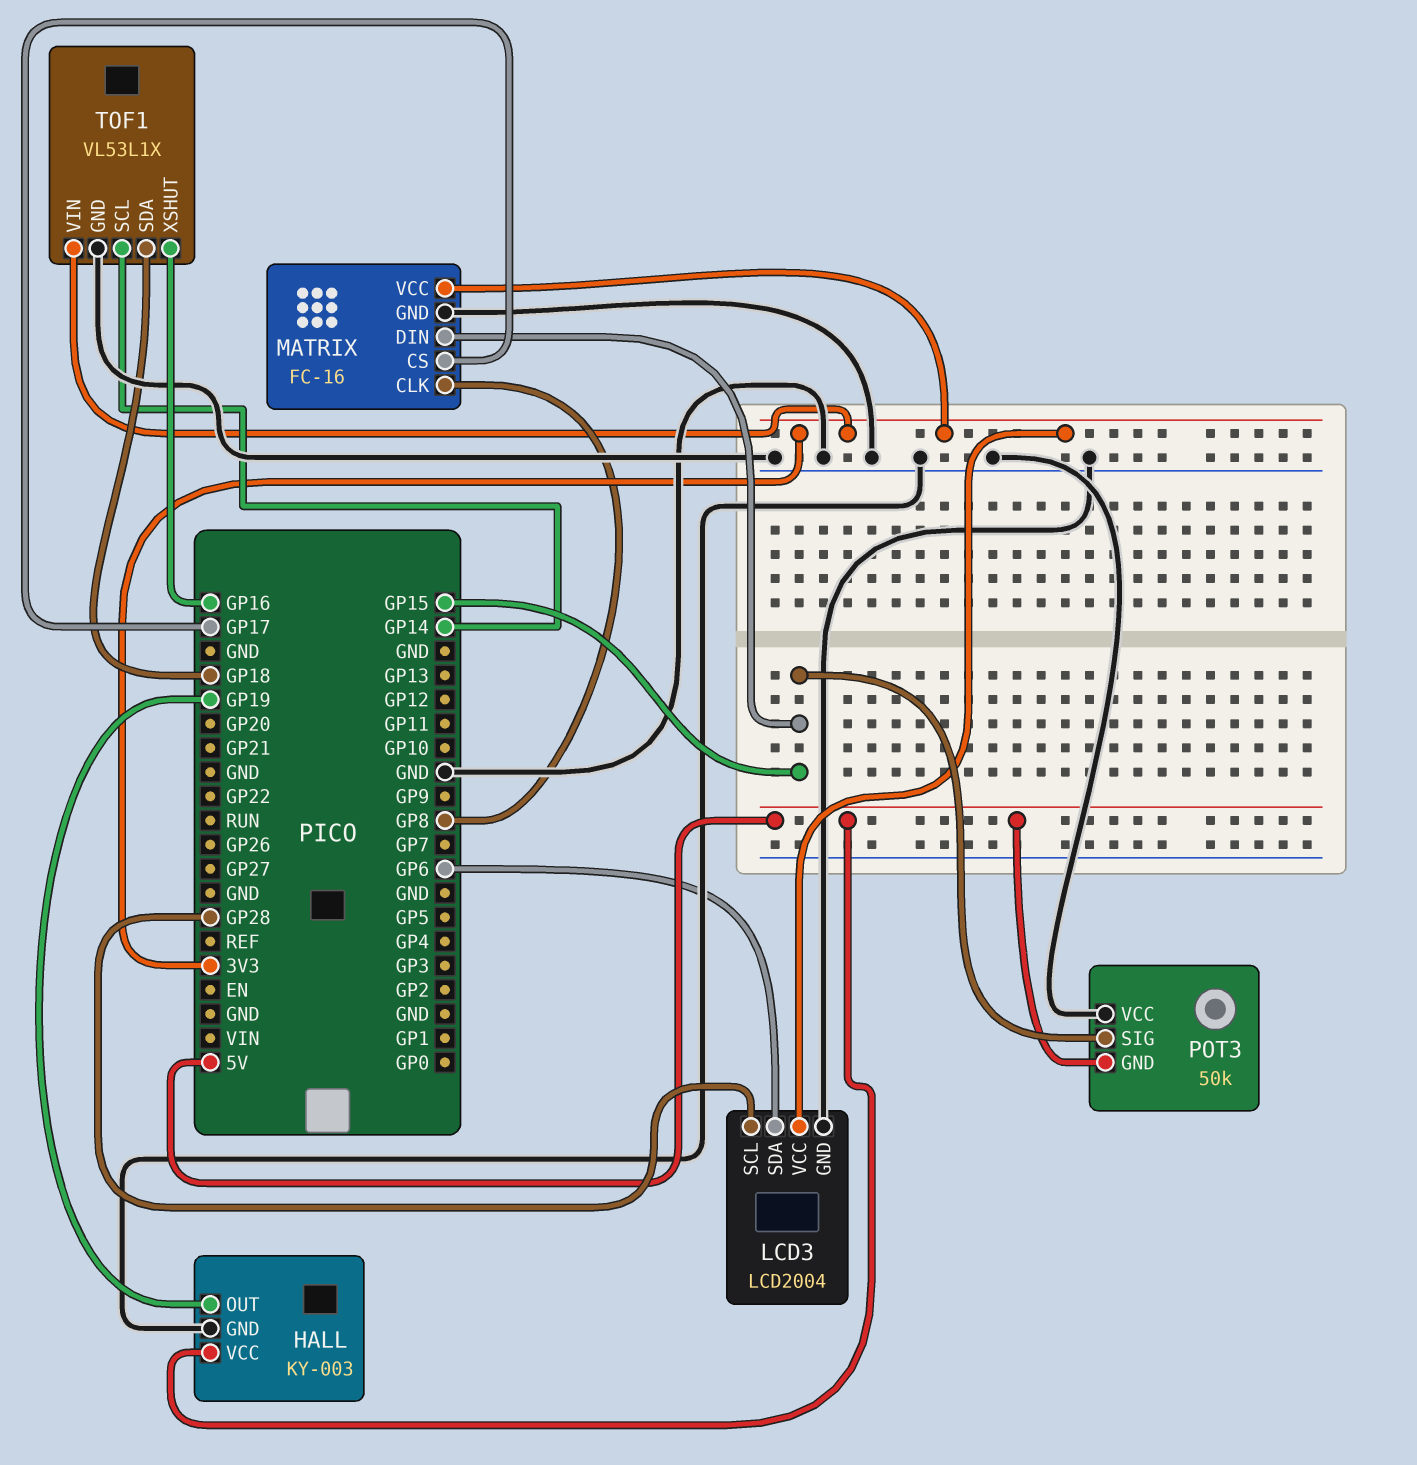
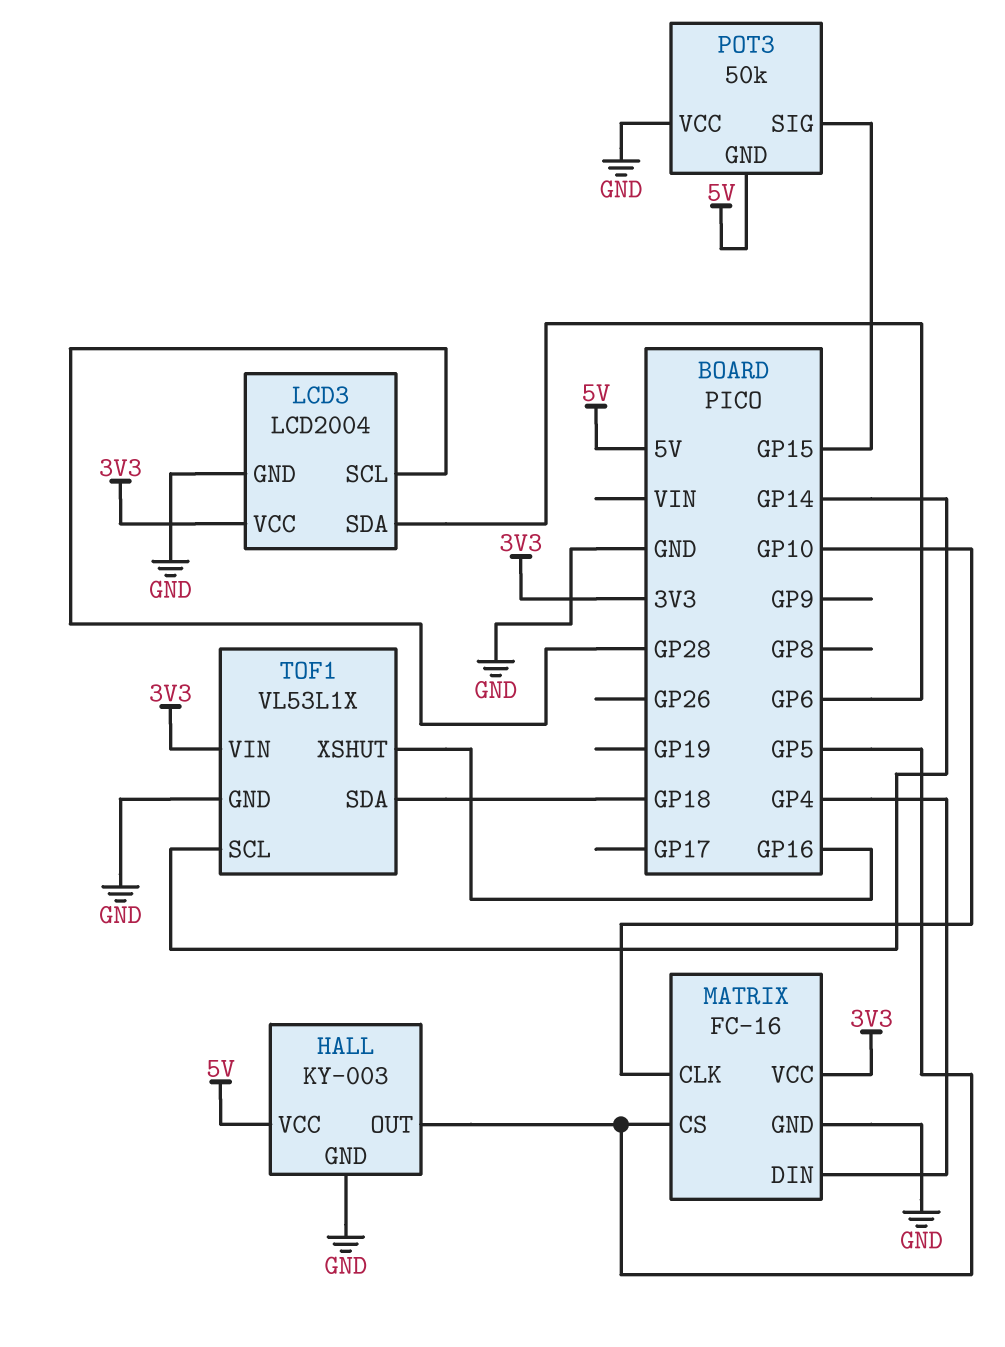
HALL pin OUT: GP19 -> GP5
MATRIX pin CLK: GP8 -> GP10
MATRIX pin CS: GP17 -> GP5
MATRIX pin DIN: GP15 -> GP4

